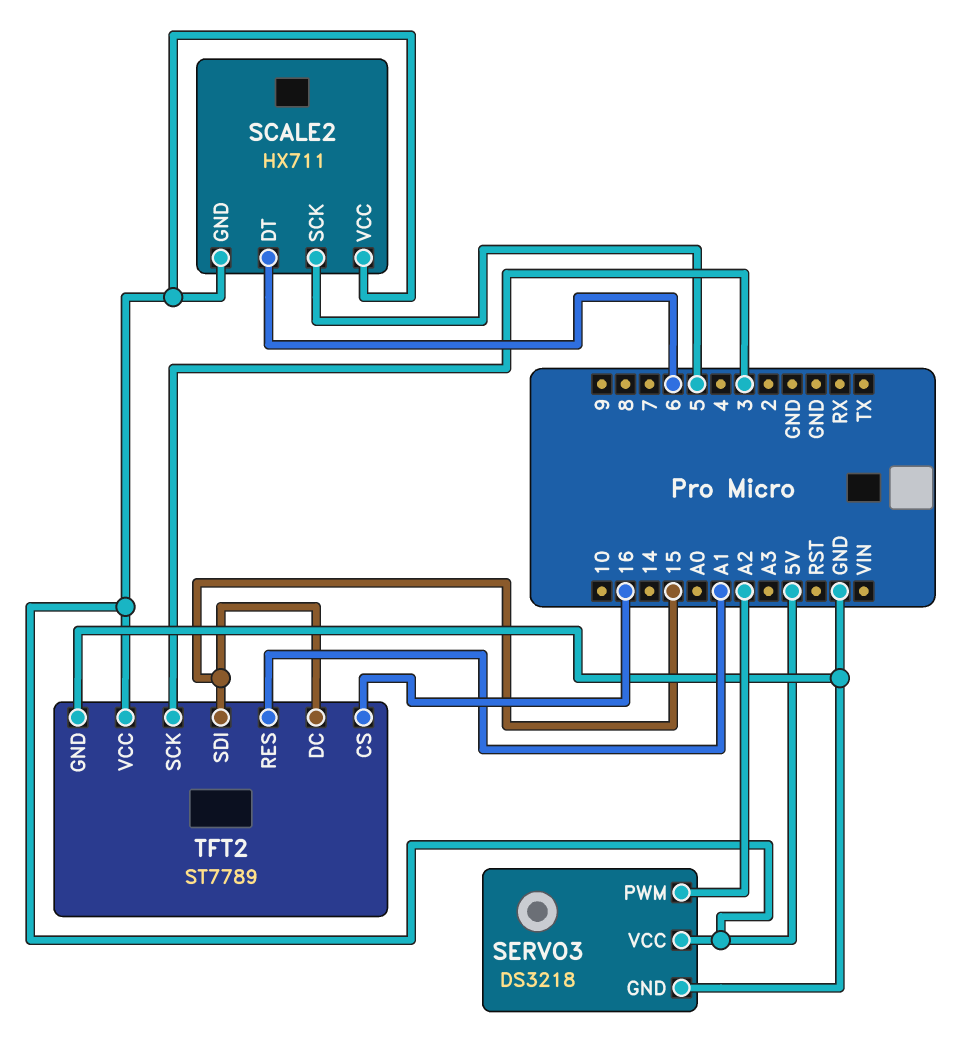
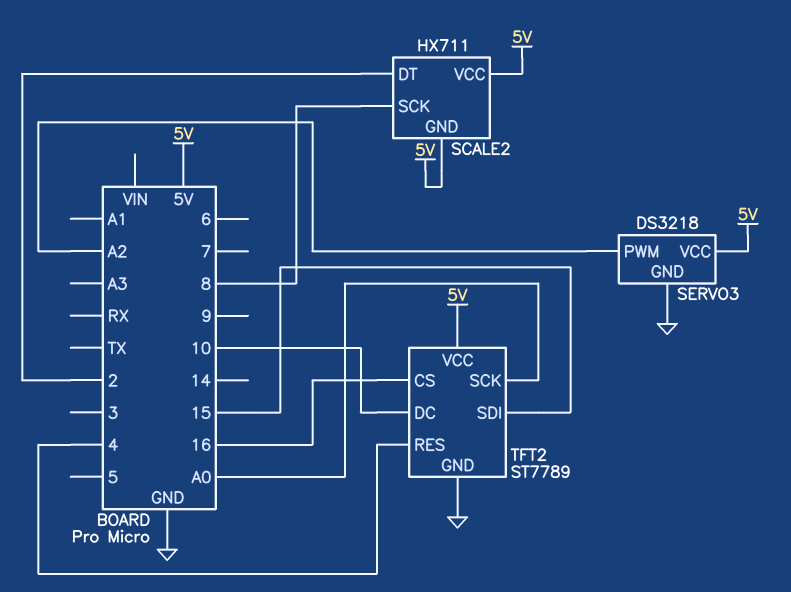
SCALE2 pin DT: 6 -> 2
SCALE2 pin SCK: 5 -> 8
TFT2 pin DC: 15 -> 10
TFT2 pin RES: A1 -> 4
TFT2 pin SCK: 3 -> A0

